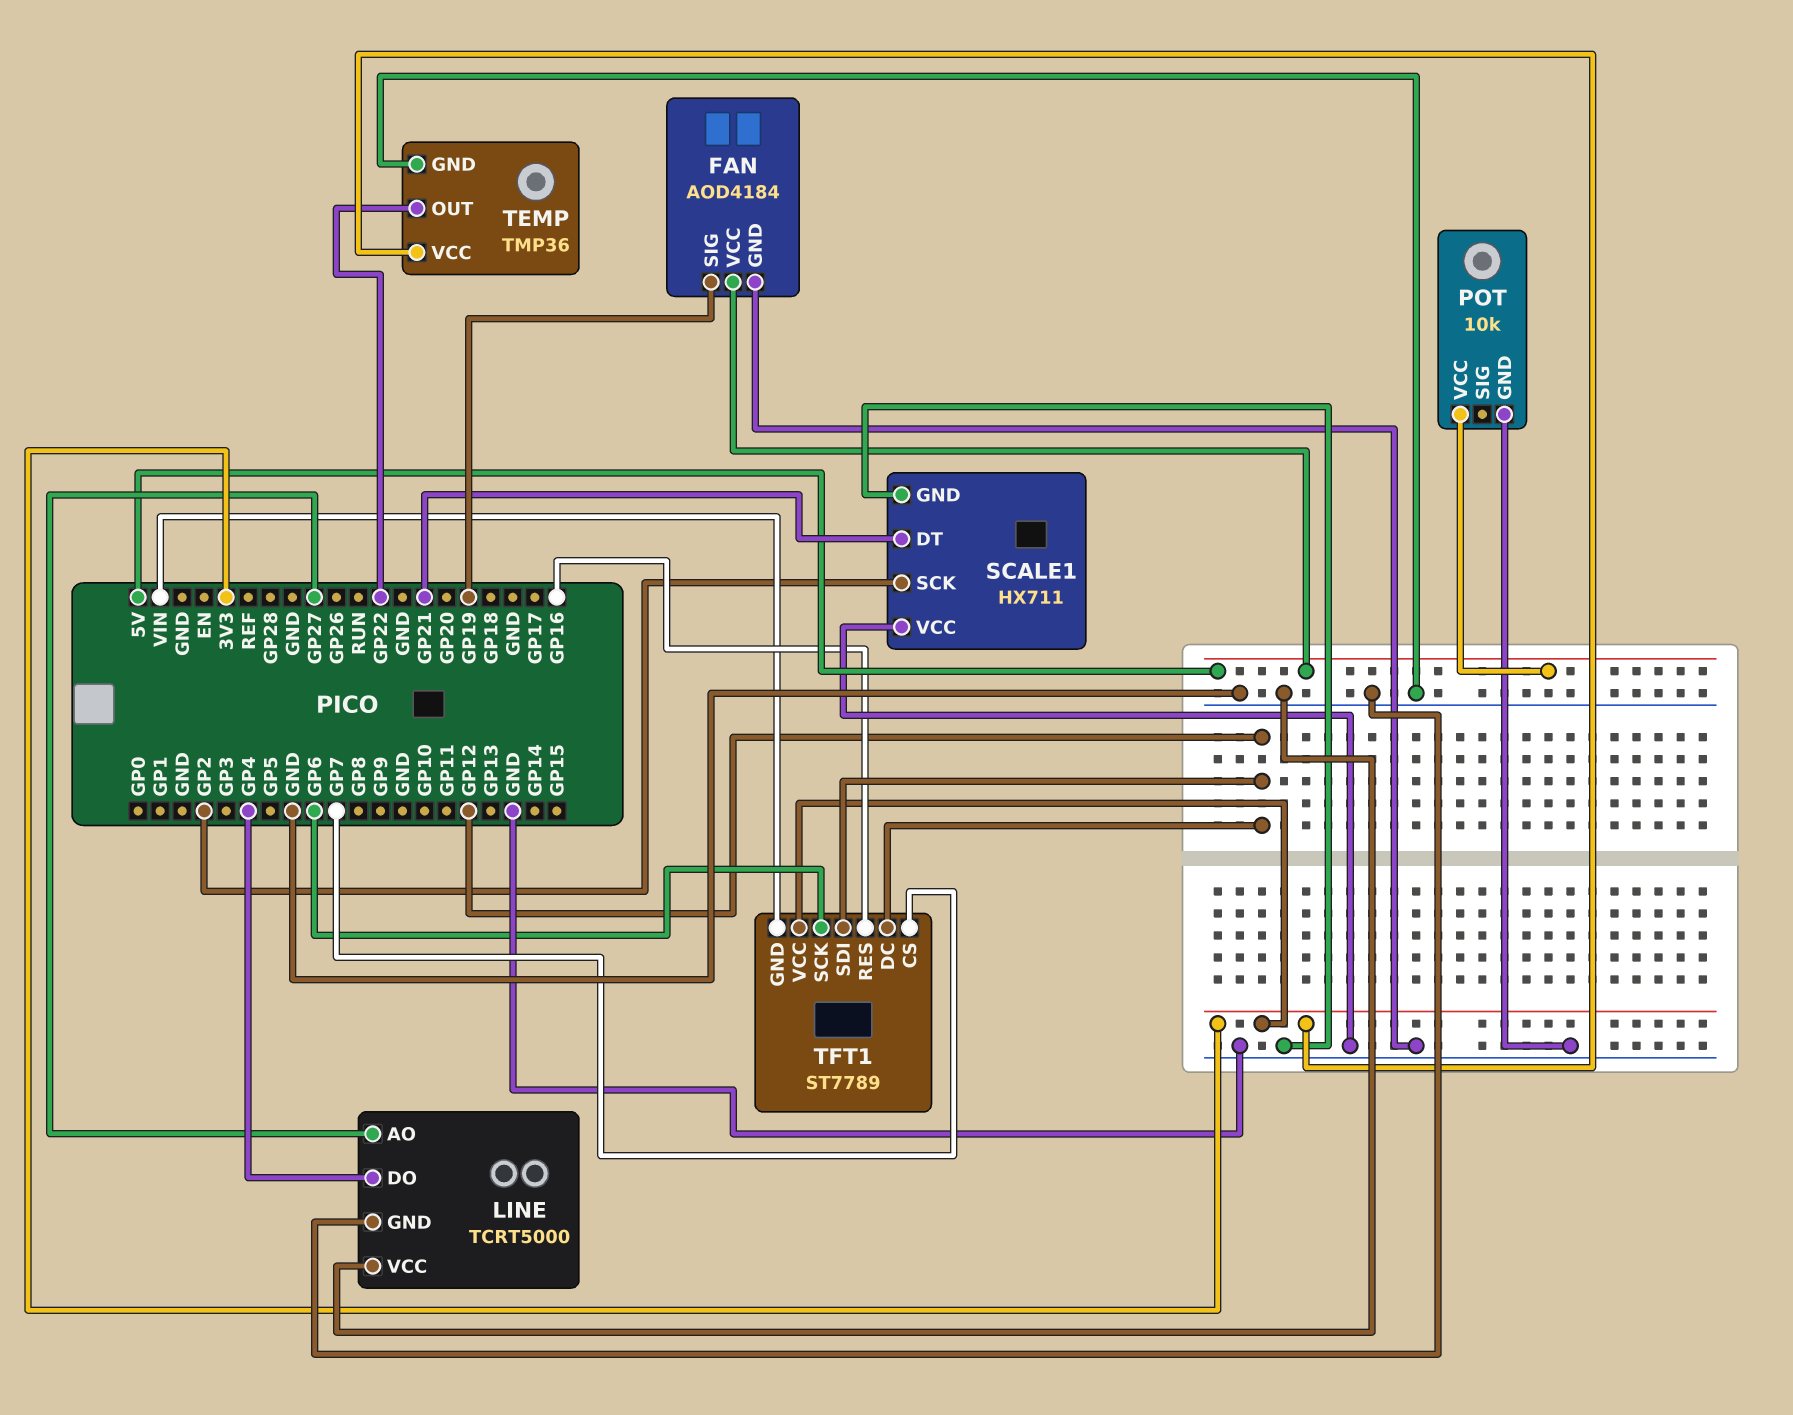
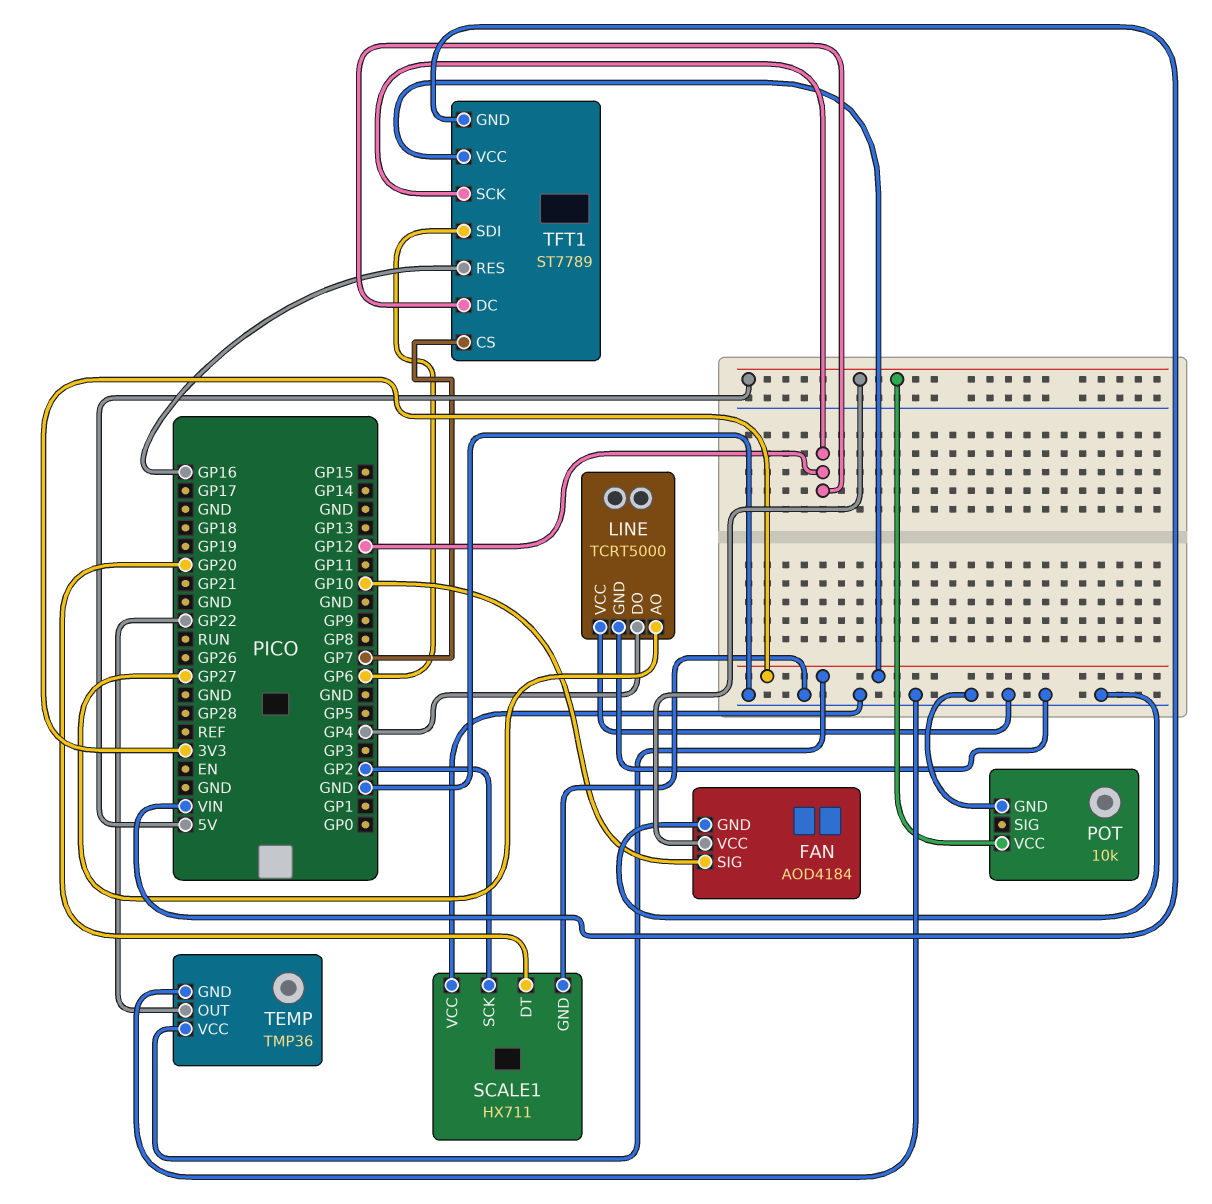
FAN pin SIG: GP19 -> GP10
SCALE1 pin DT: GP21 -> GP20
TFT1 pin SCK: GP6 -> GP12
TFT1 pin SDI: GP12 -> GP6

